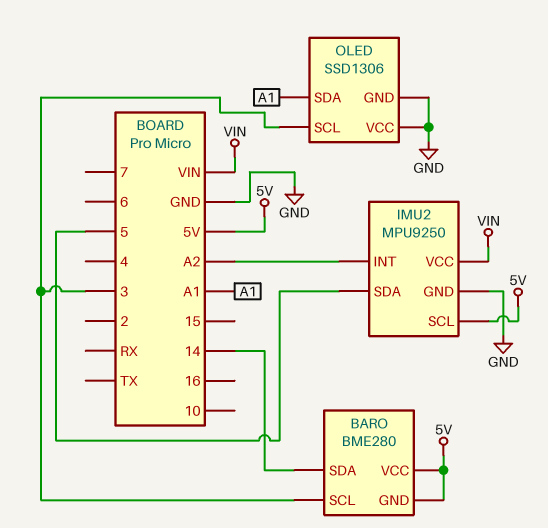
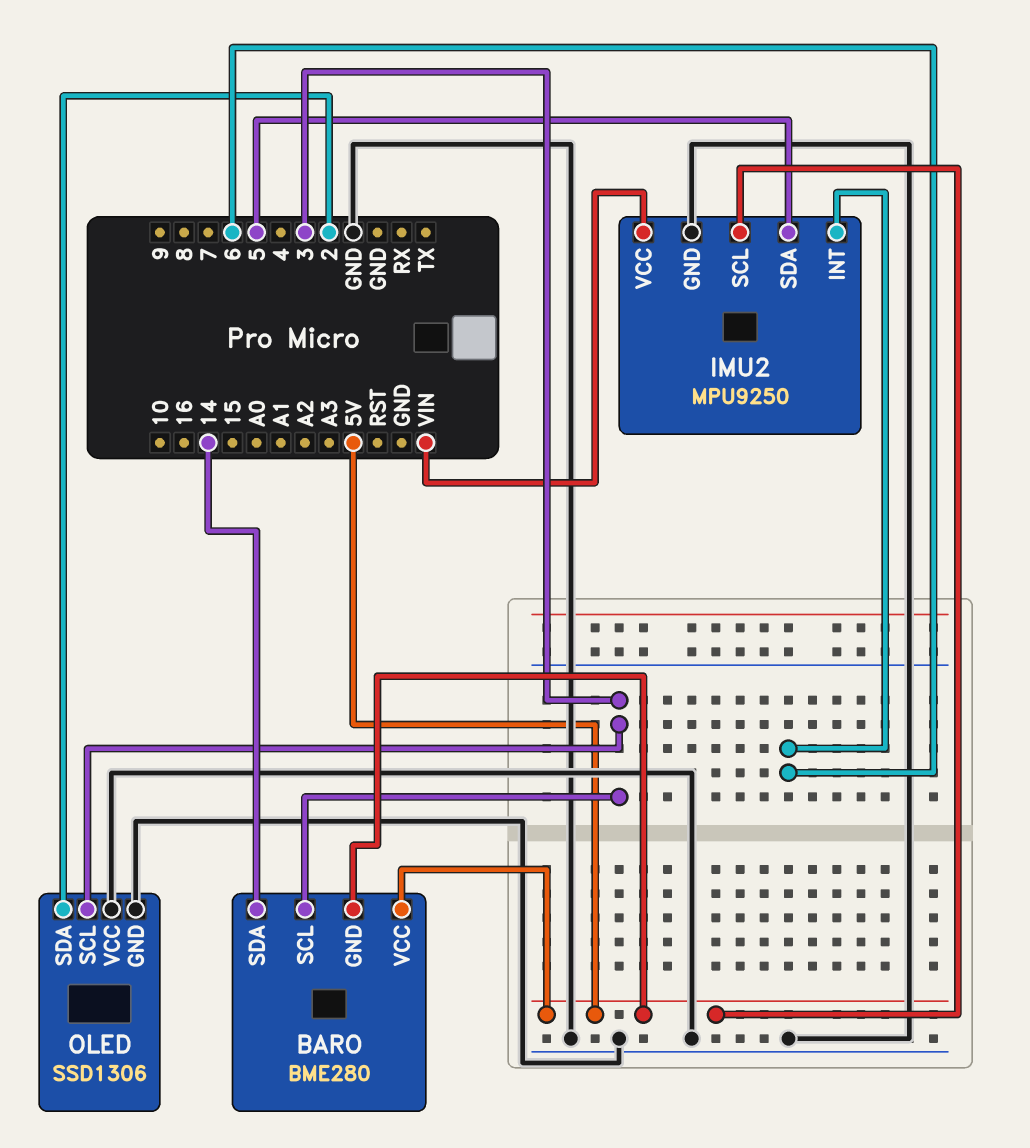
IMU2 pin INT: A2 -> 6
OLED pin SDA: A1 -> 2

